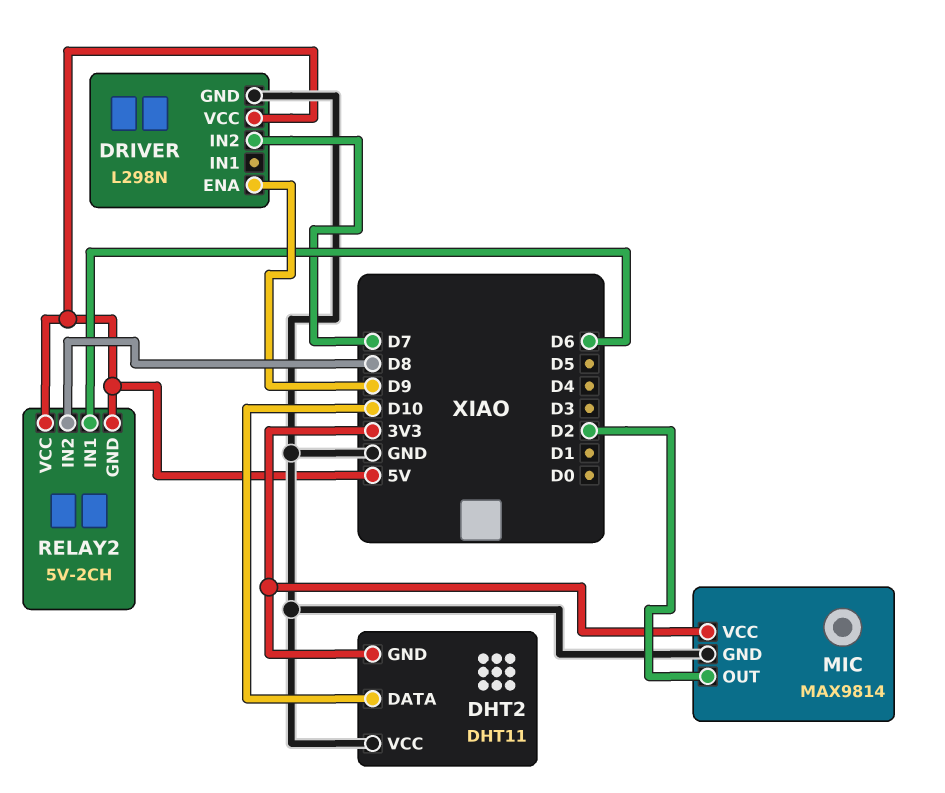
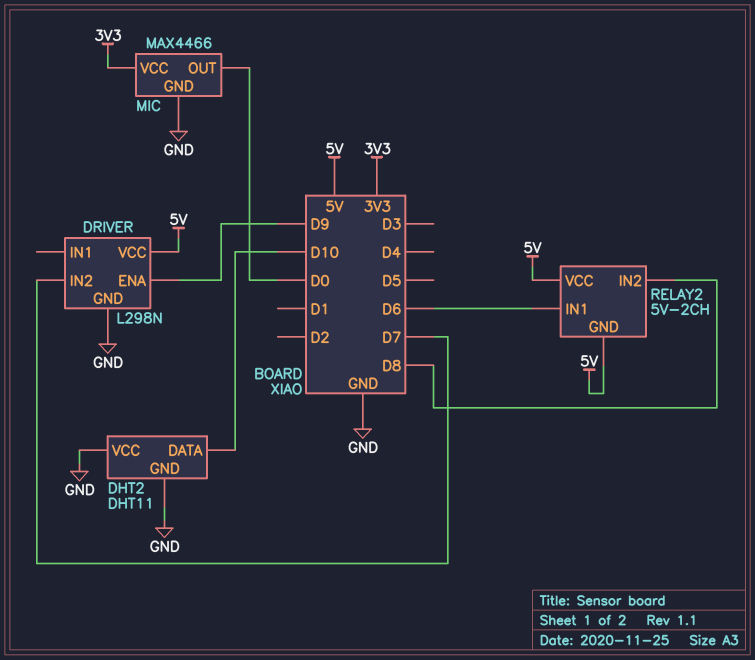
DHT2 pin GND: 3V3 -> GND
MIC: MAX9814 -> MAX4466
MIC pin OUT: D2 -> D0

